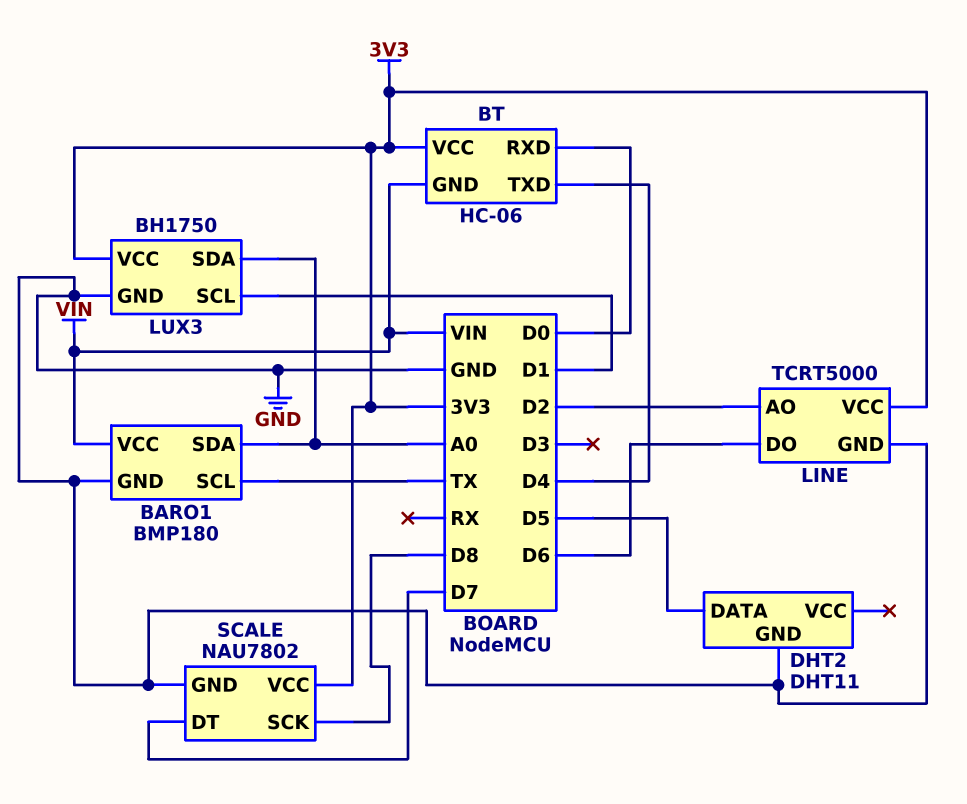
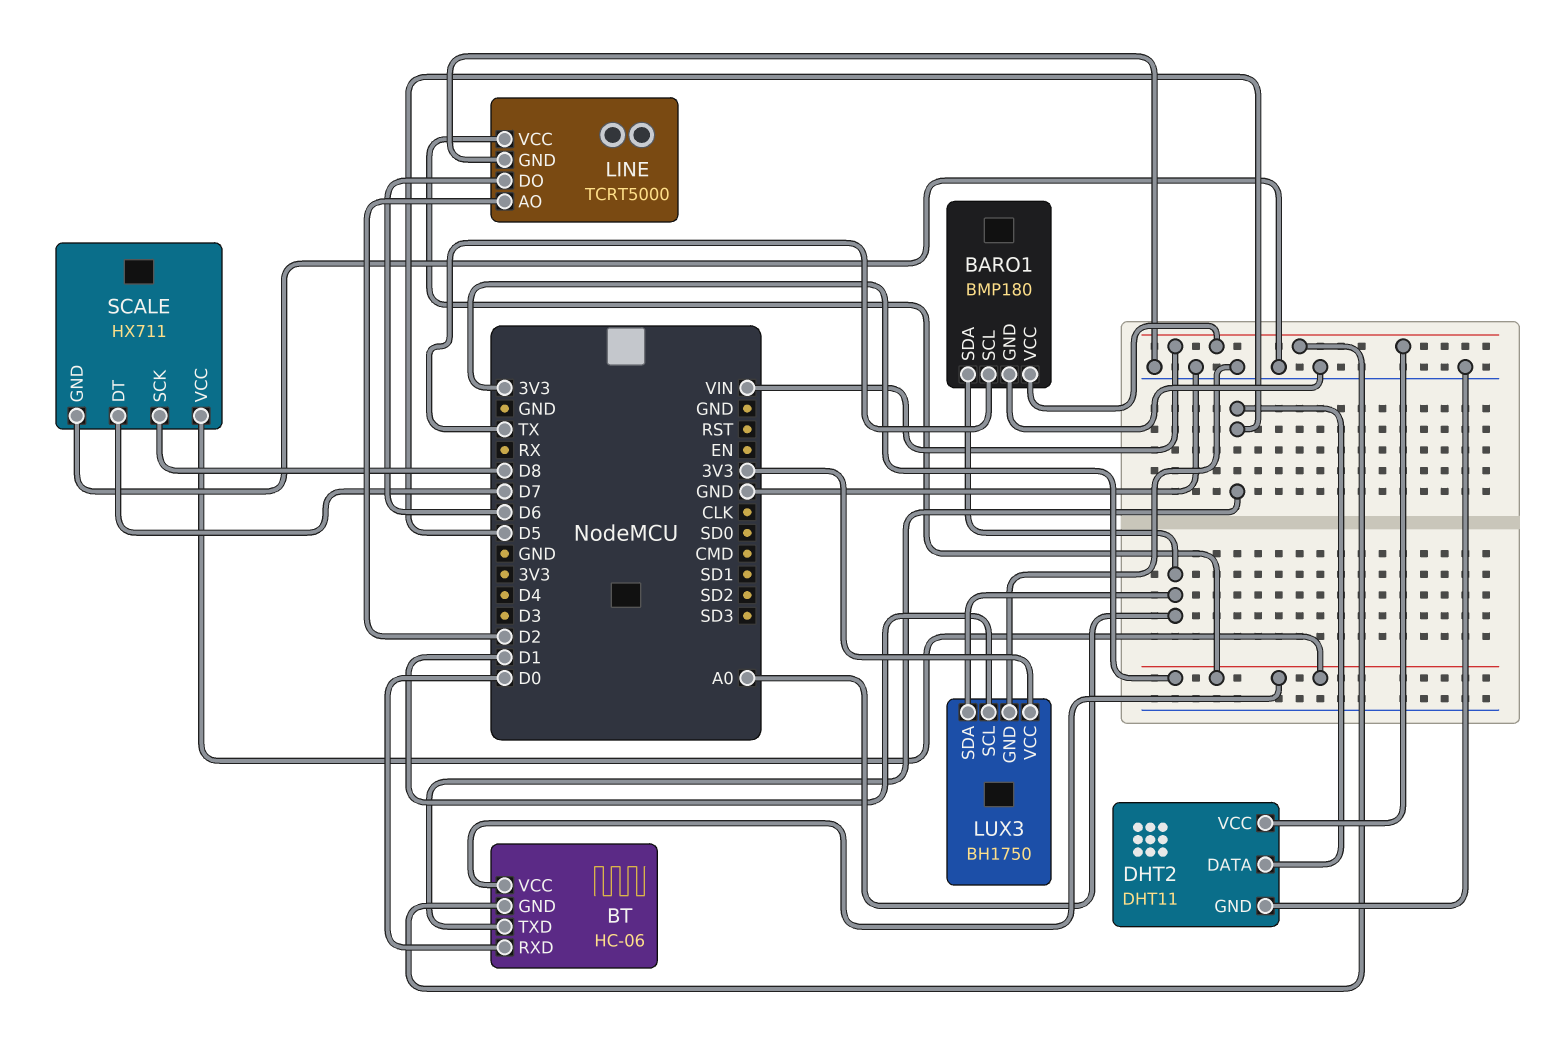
BT pin TXD: D4 -> D5
DHT2 pin VCC: none -> VIN
SCALE: NAU7802 -> HX711

